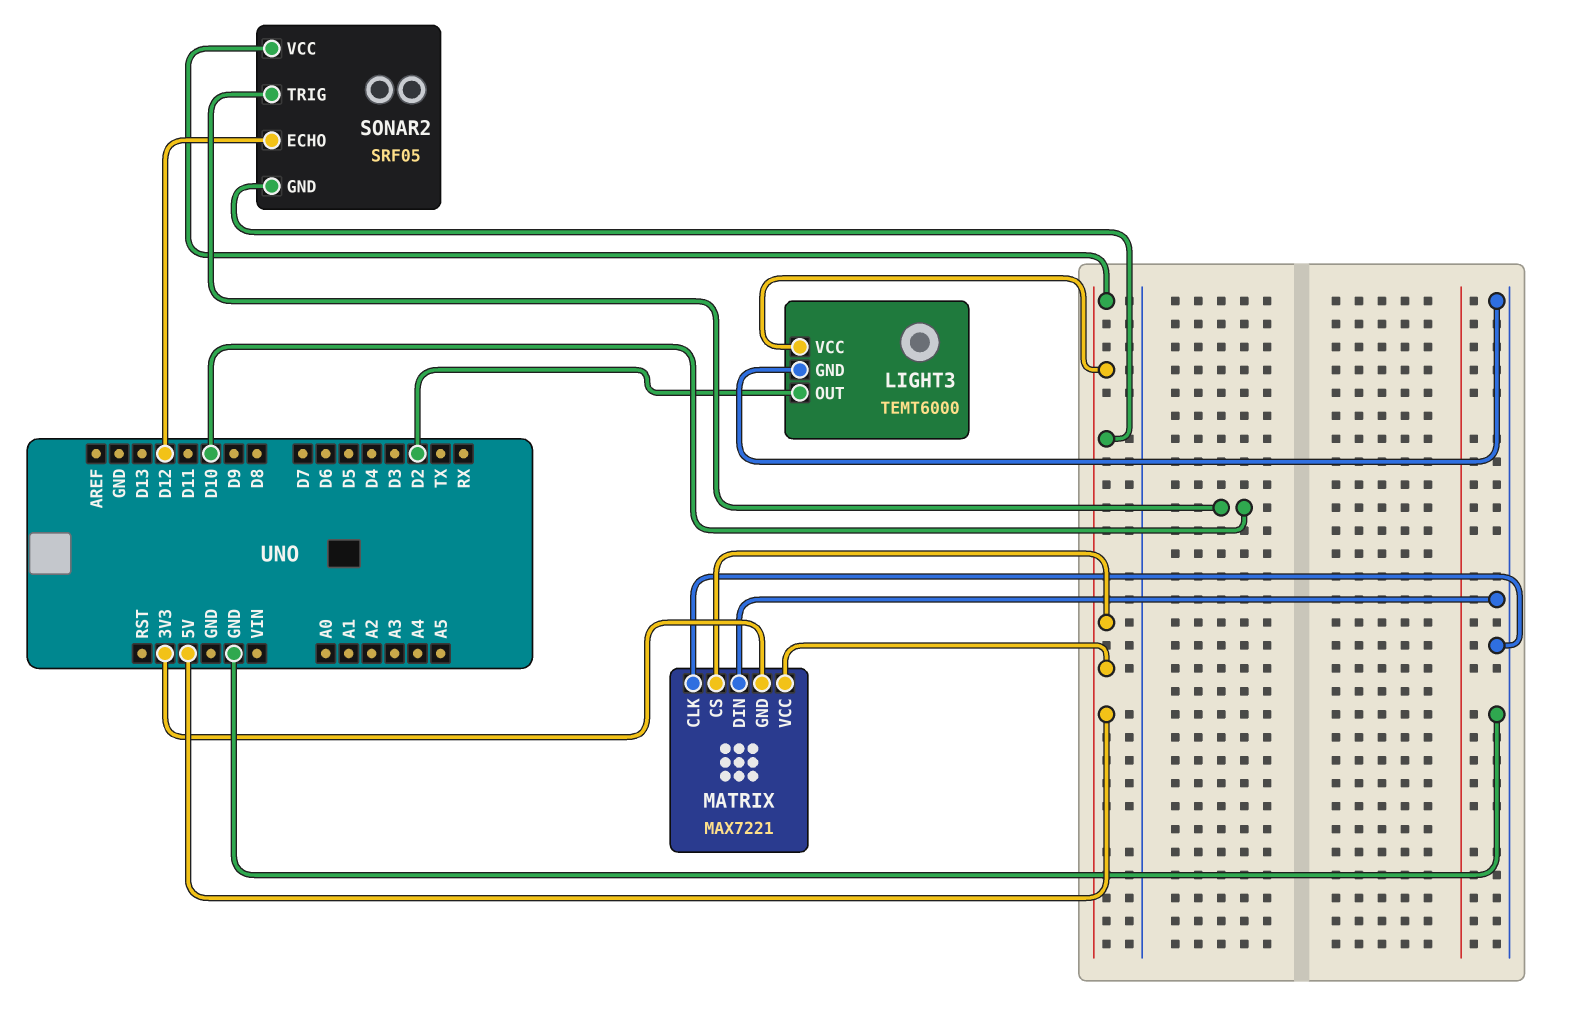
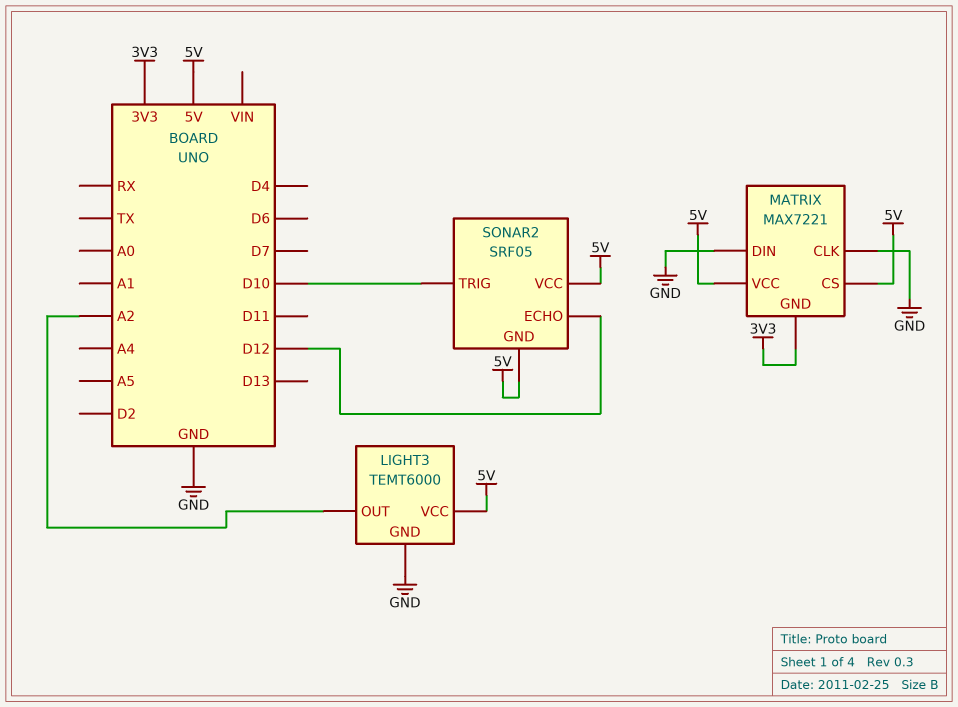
LIGHT3 pin OUT: D2 -> A2

